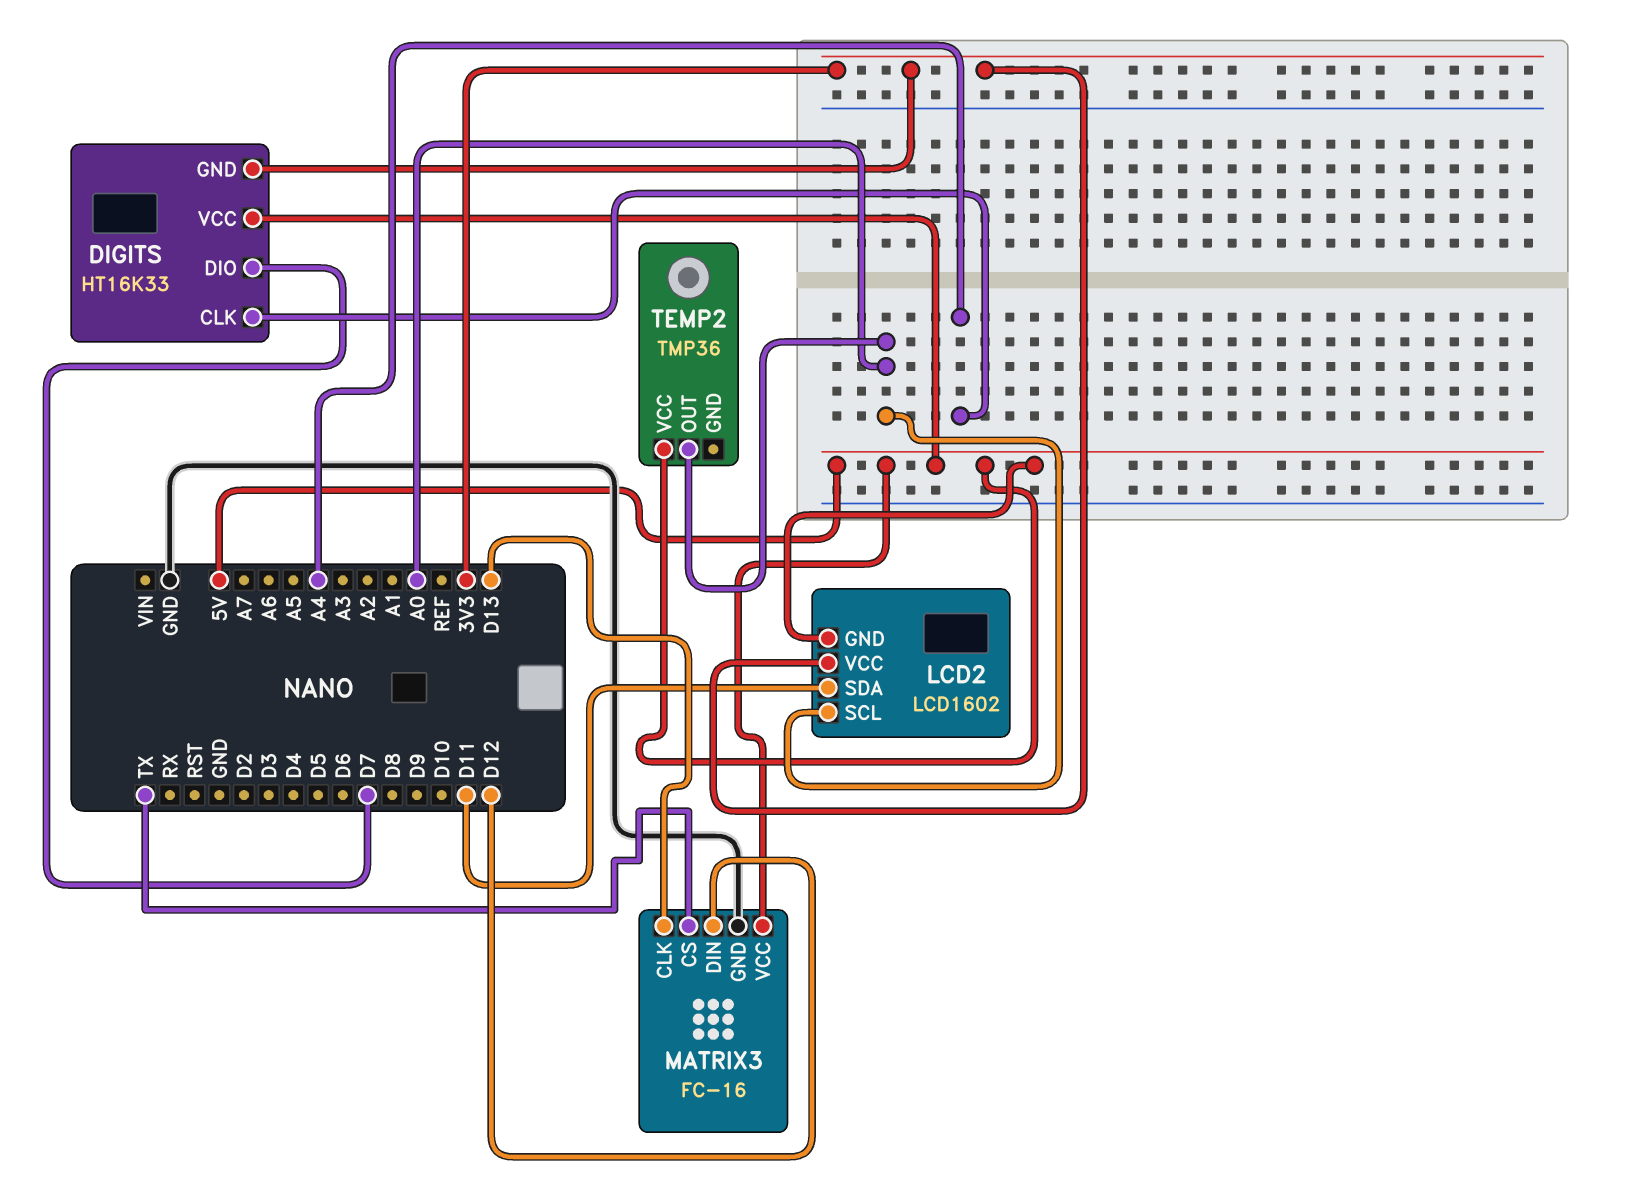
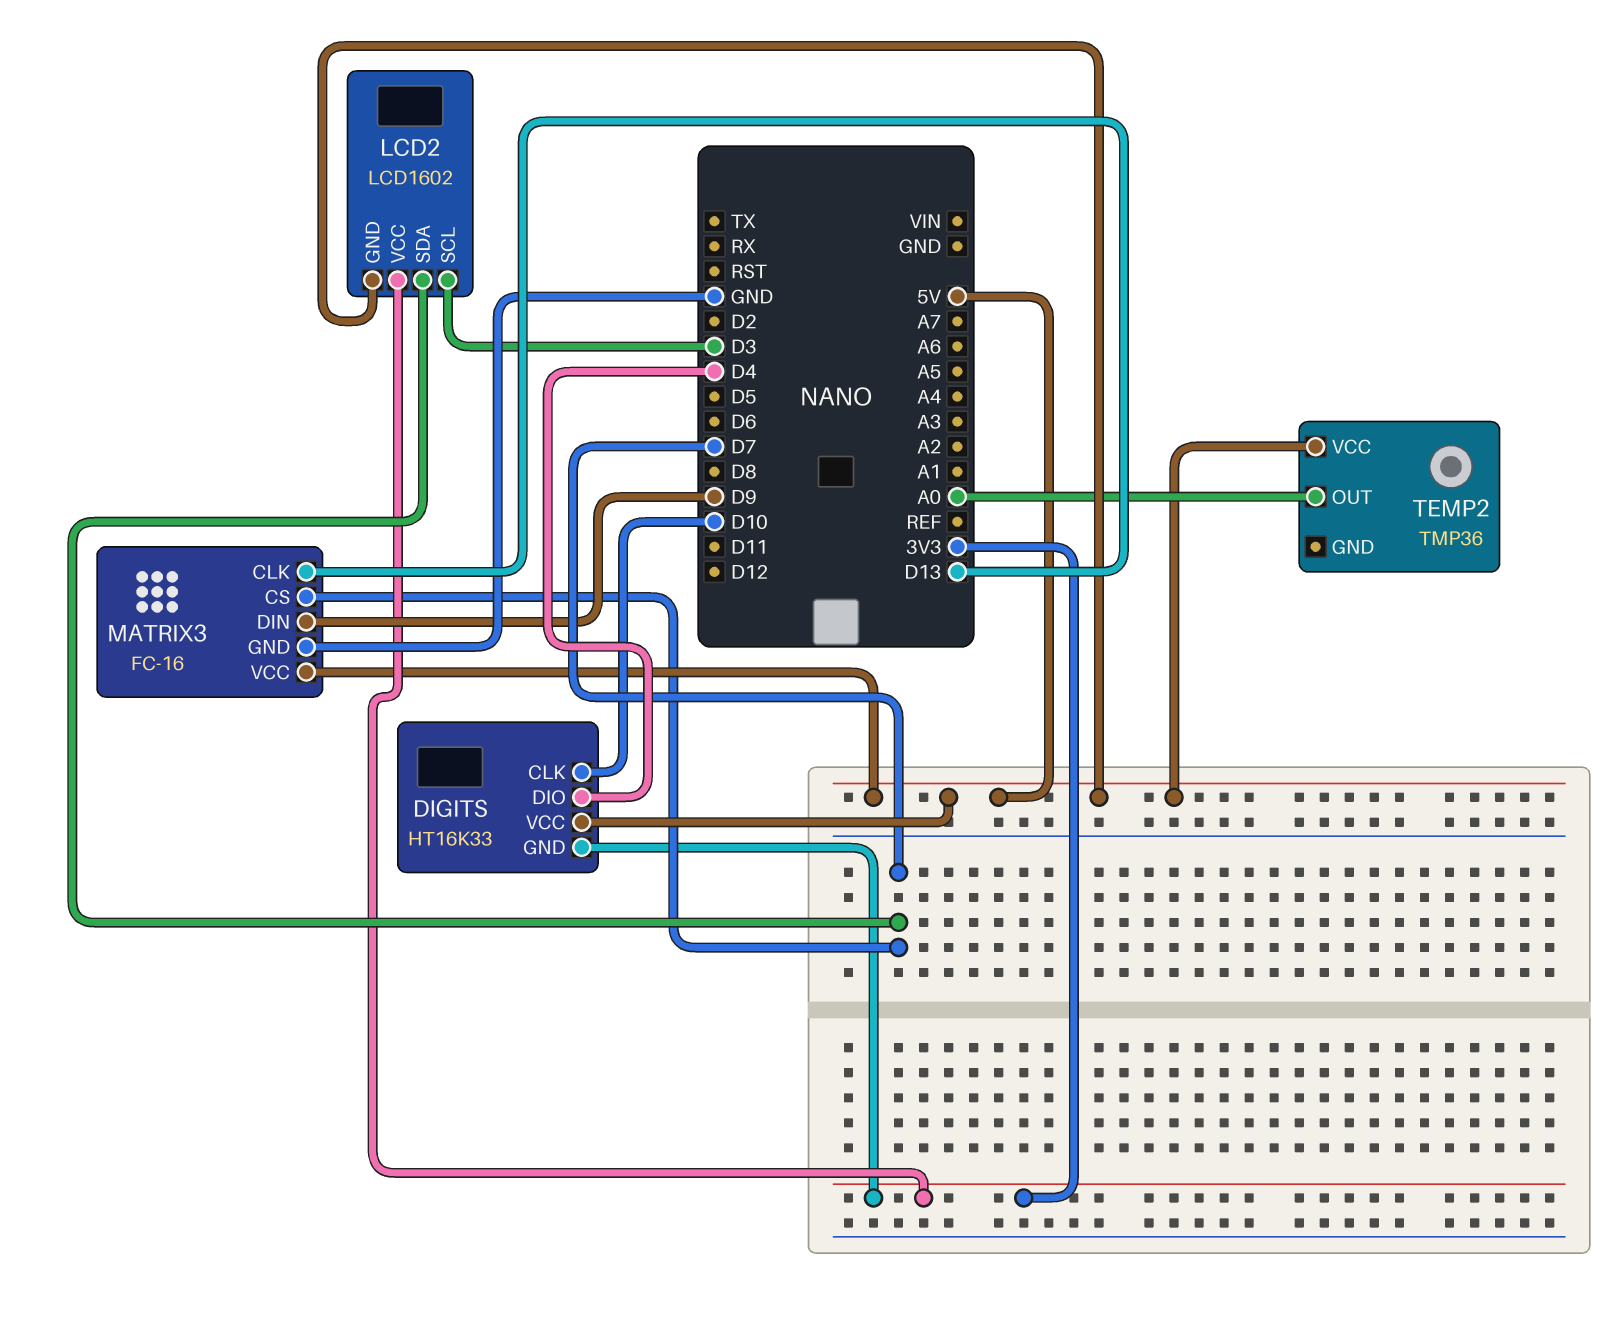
DIGITS pin CLK: A4 -> D10
DIGITS pin DIO: D7 -> D4
LCD2 pin SCL: A0 -> D3
LCD2 pin SDA: D11 -> D7
MATRIX3 pin CS: TX -> D7
MATRIX3 pin DIN: D12 -> D9

